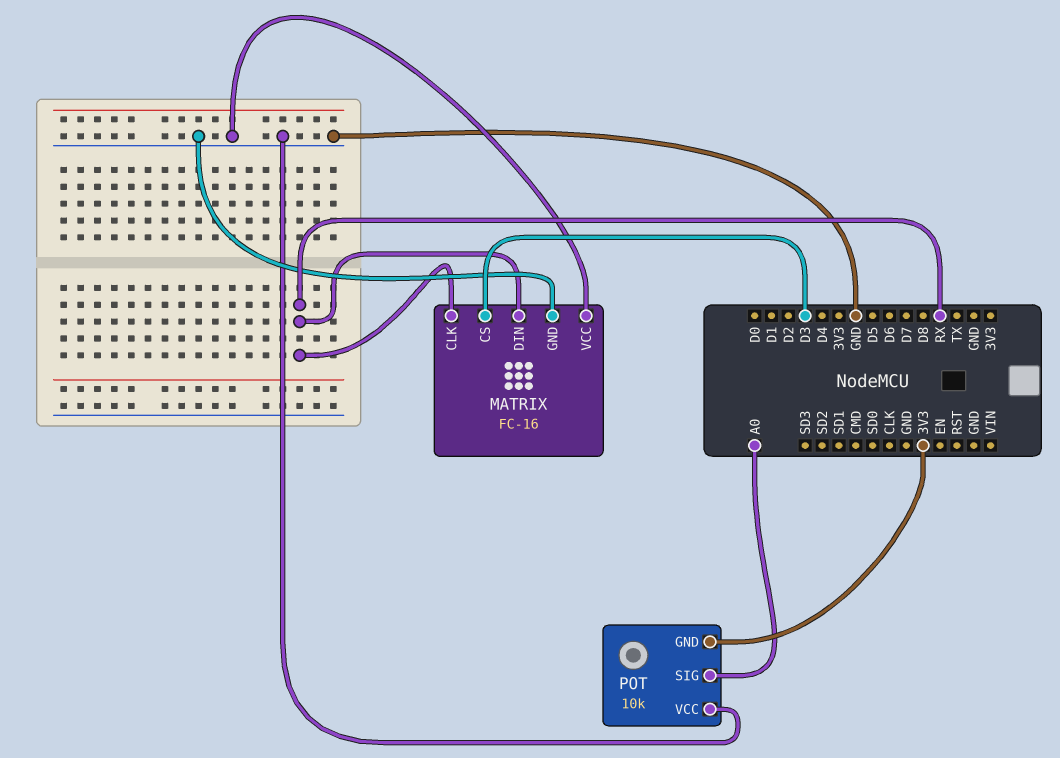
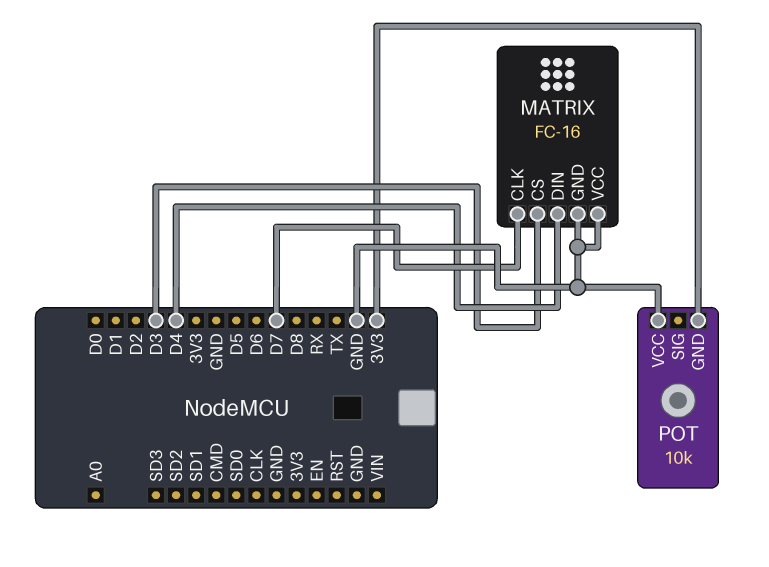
MATRIX pin CLK: RX -> D7
MATRIX pin DIN: RX -> D4
POT pin SIG: A0 -> none

